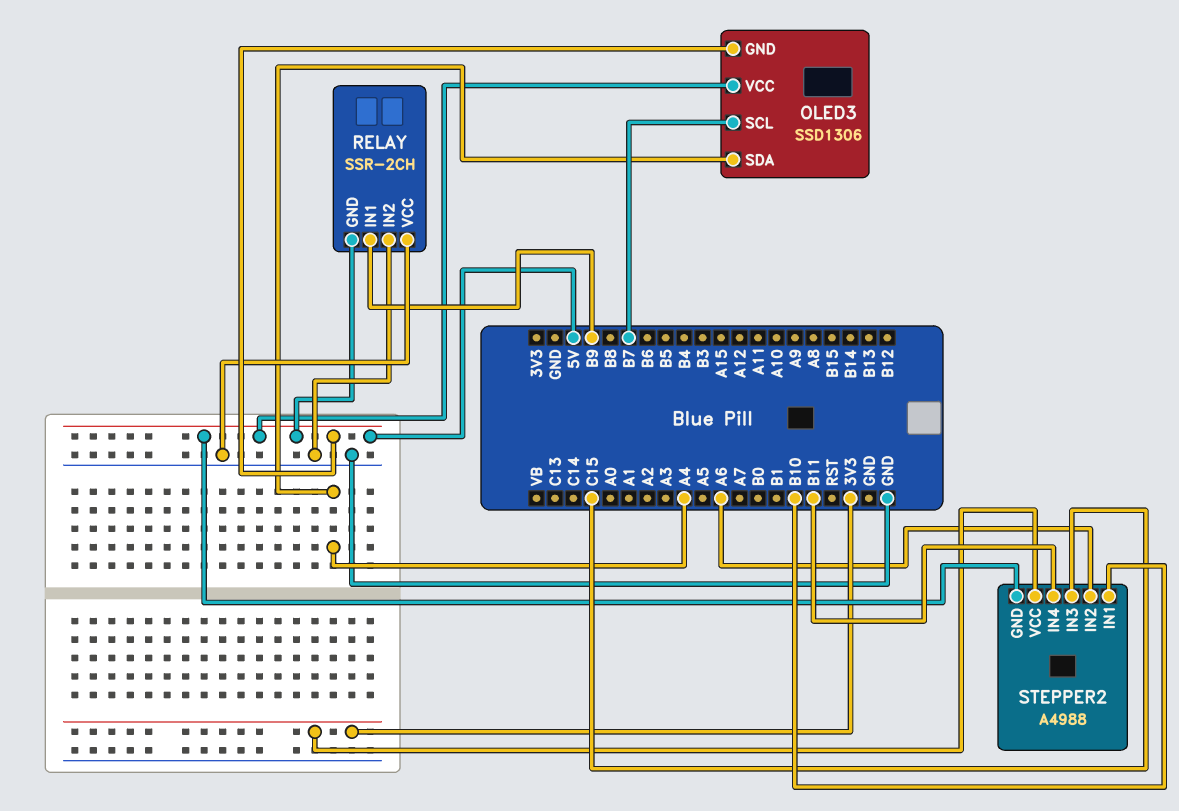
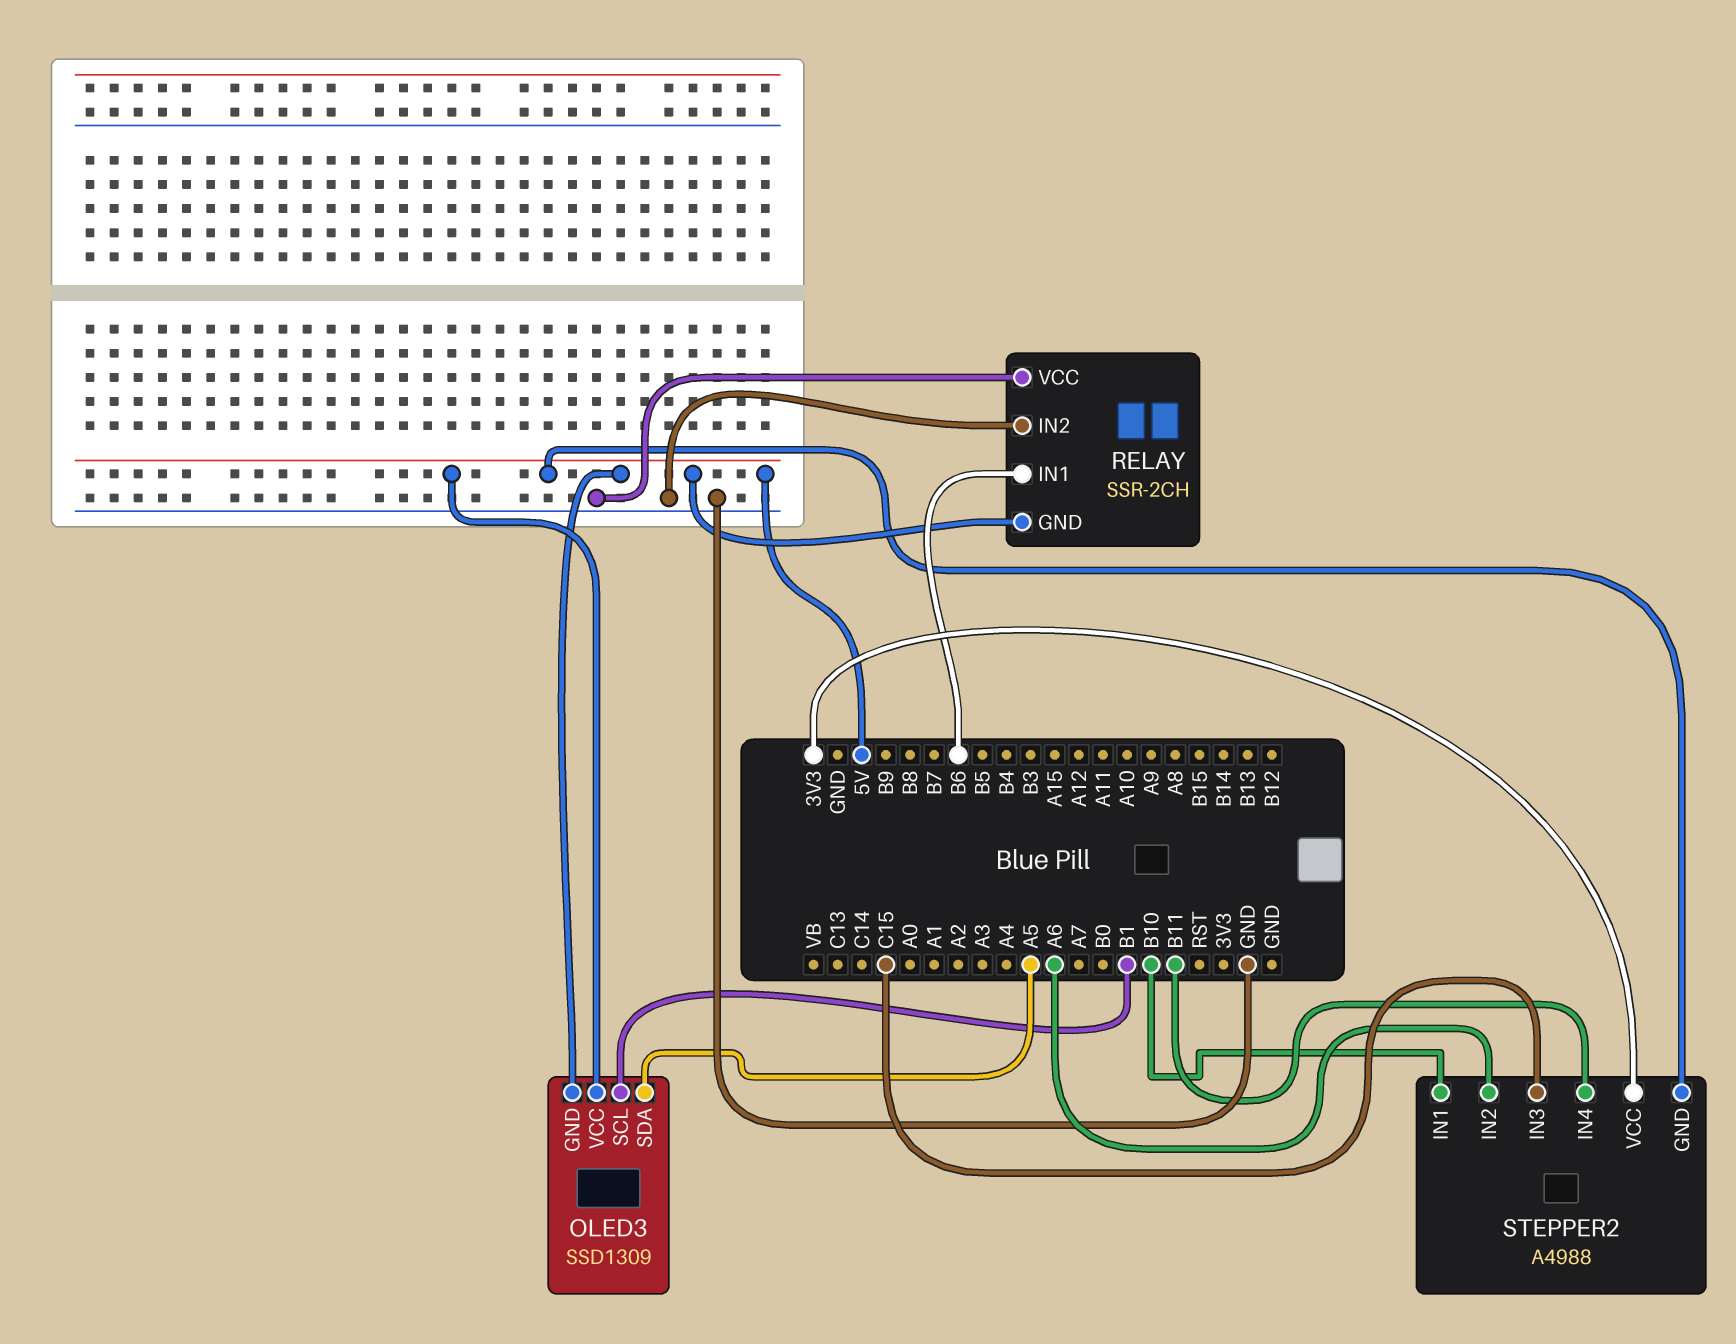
OLED3: SSD1306 -> SSD1309
OLED3 pin SCL: B7 -> B1
OLED3 pin SDA: A4 -> A5
RELAY pin IN1: B9 -> B6

